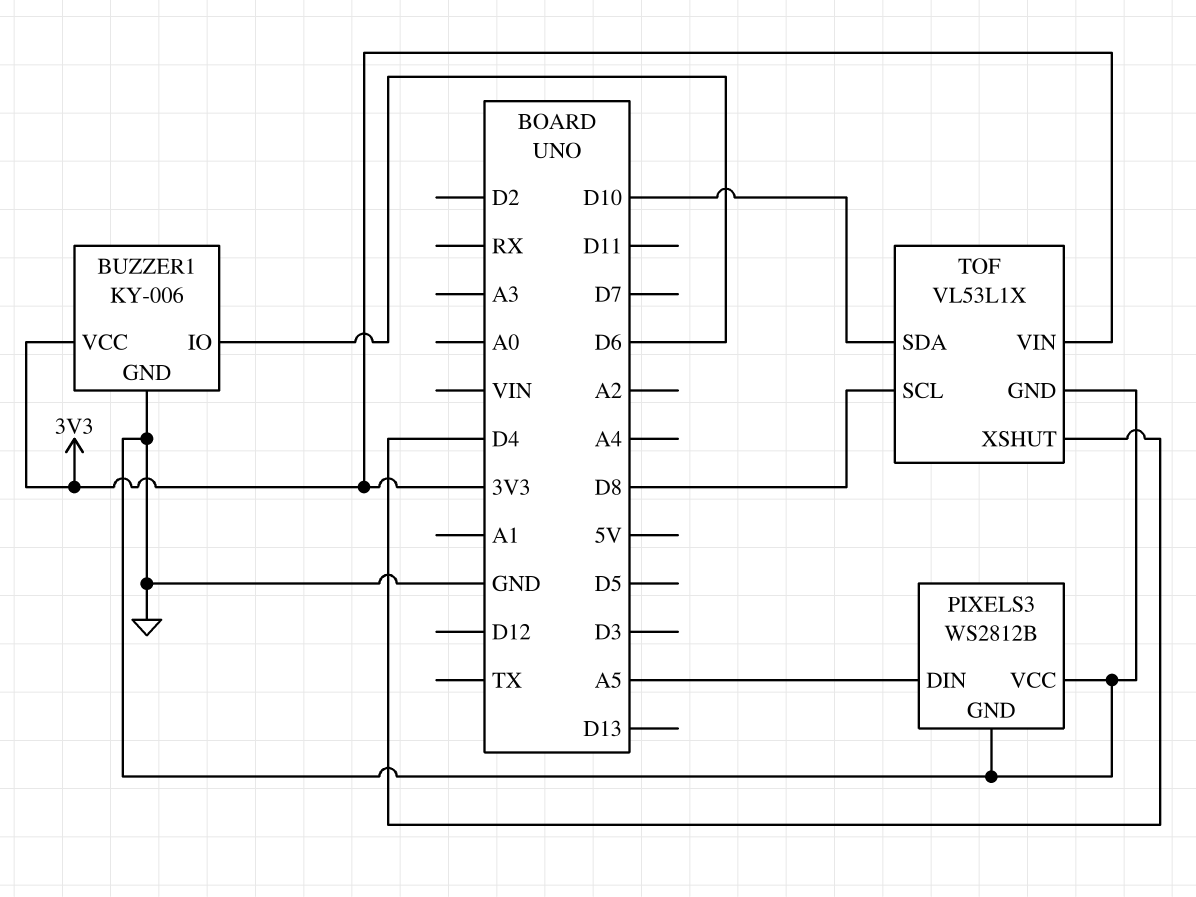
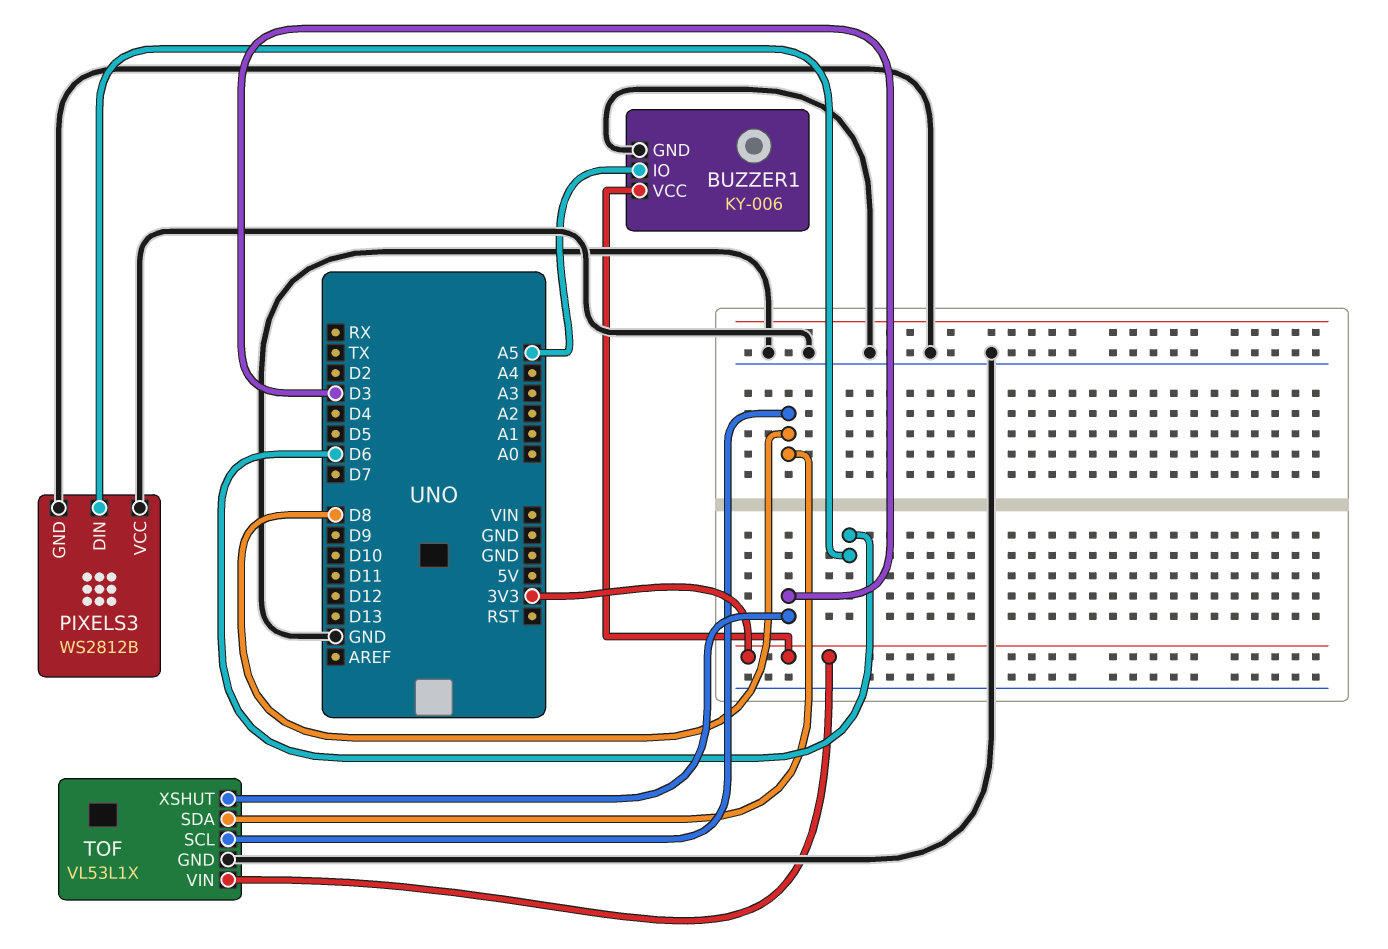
BUZZER1 pin IO: D6 -> A5
PIXELS3 pin DIN: A5 -> D6
TOF pin SDA: D10 -> D8
TOF pin XSHUT: D4 -> D3

